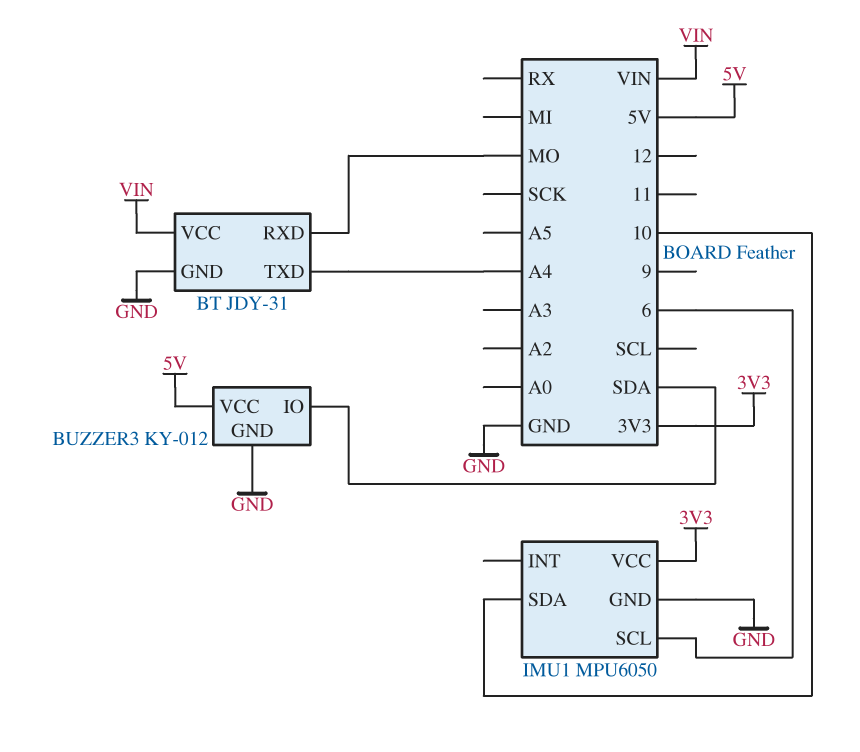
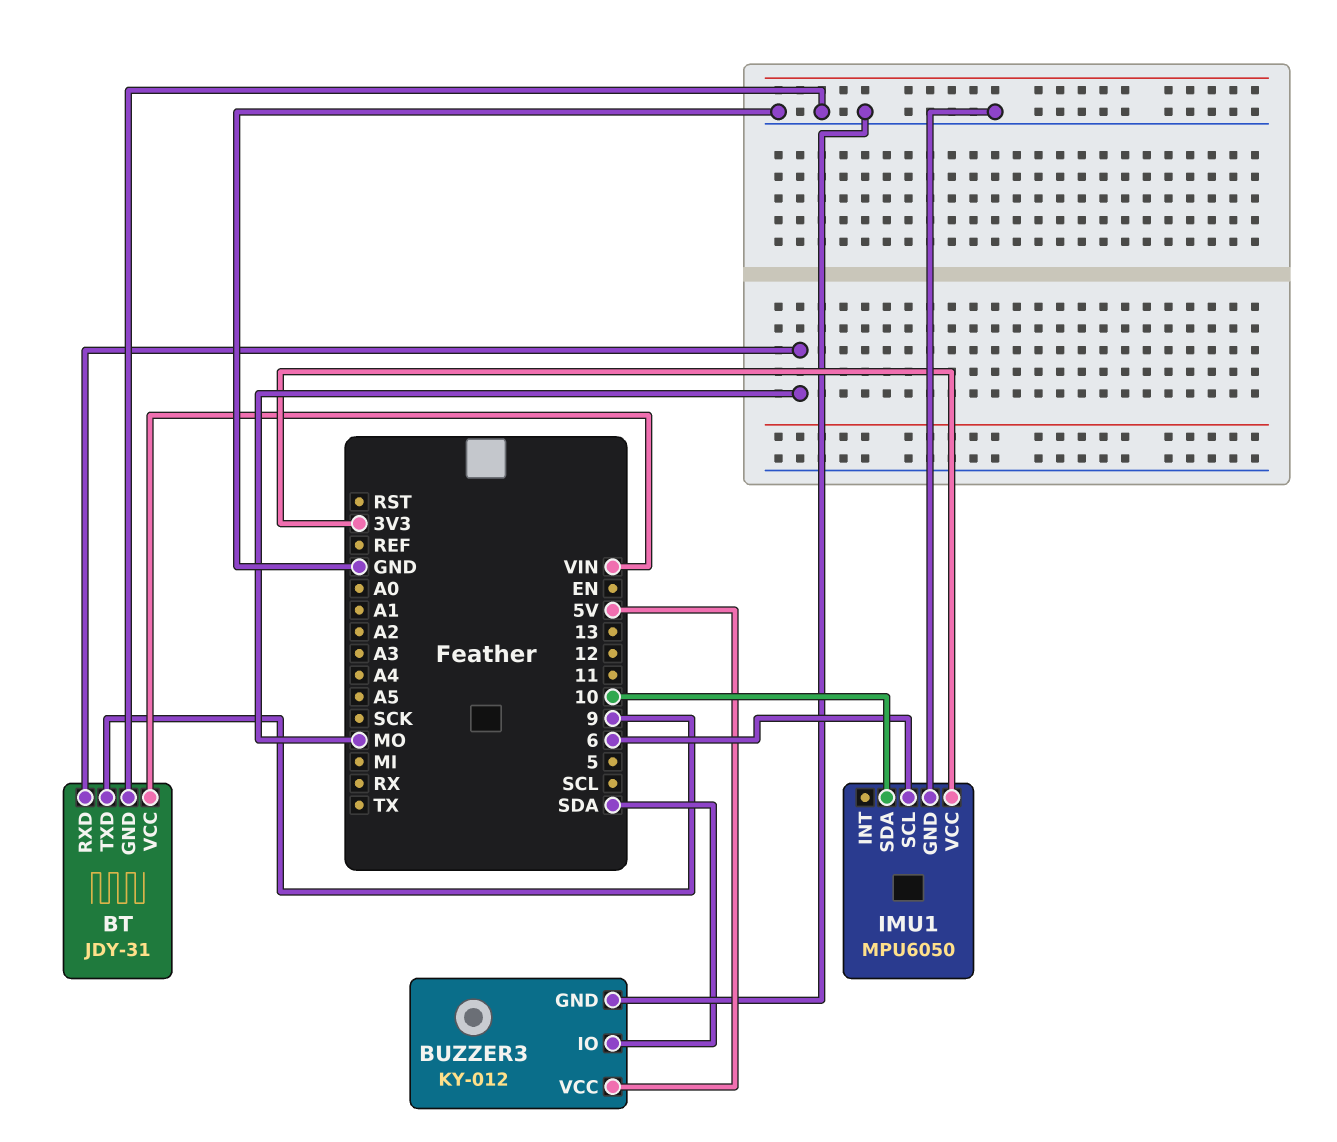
BT pin TXD: A4 -> 9

